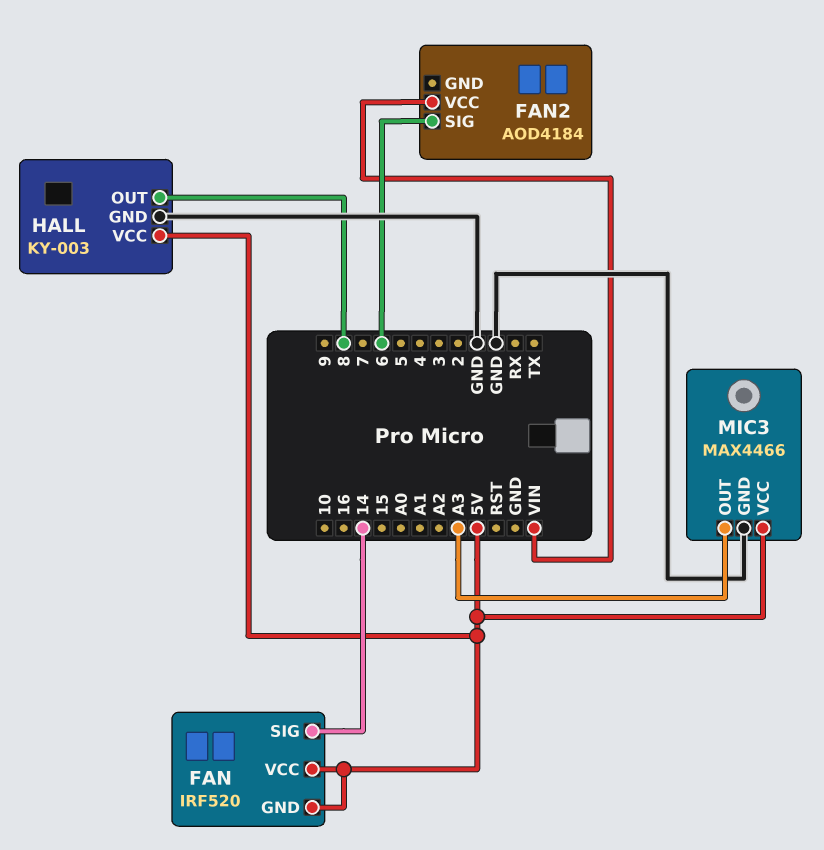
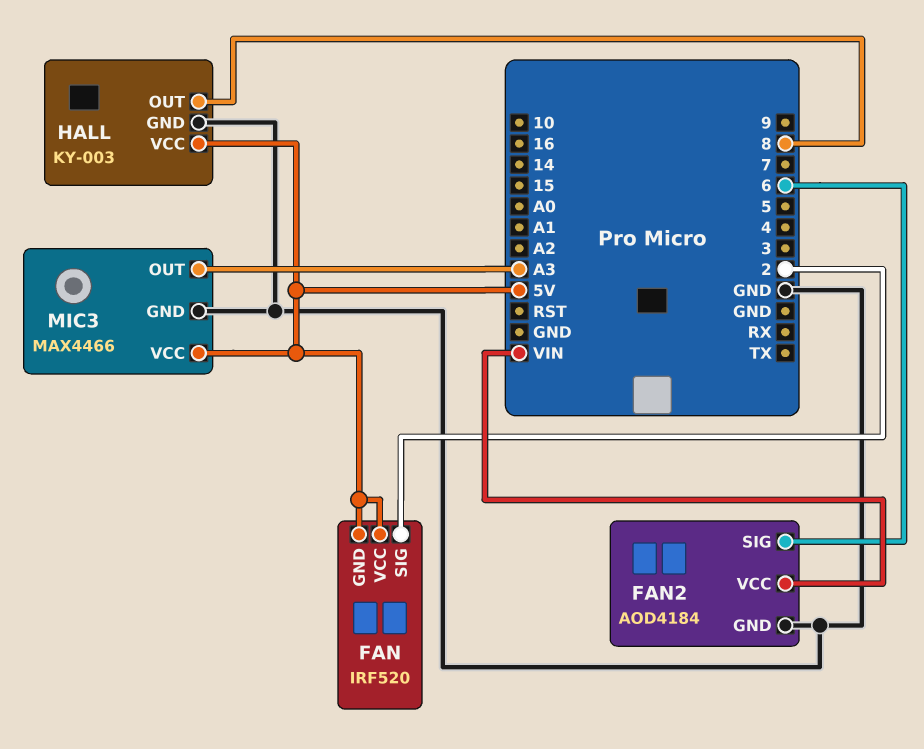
FAN pin SIG: 14 -> 2
FAN2 pin GND: none -> GND

